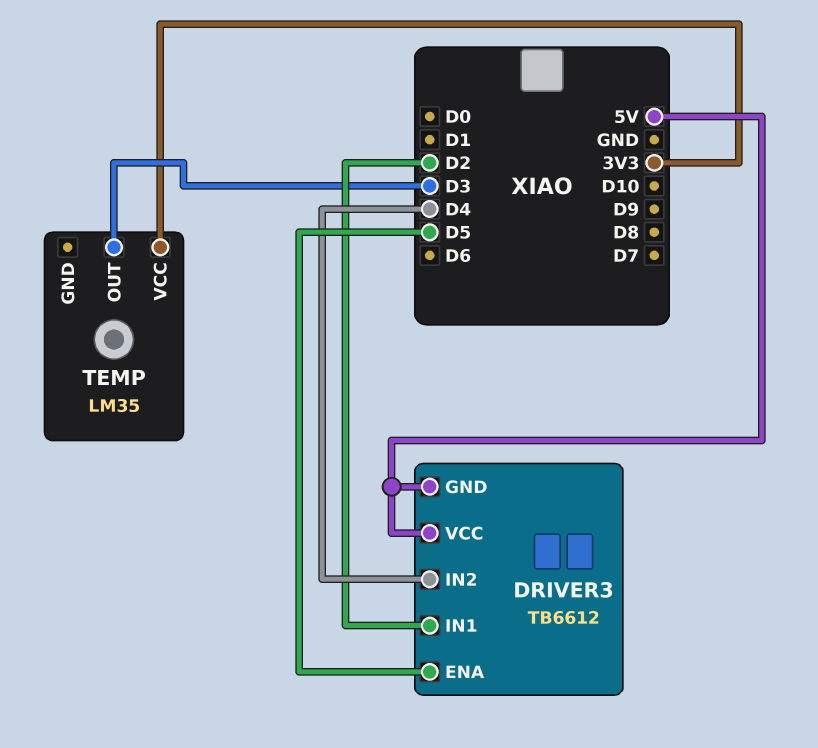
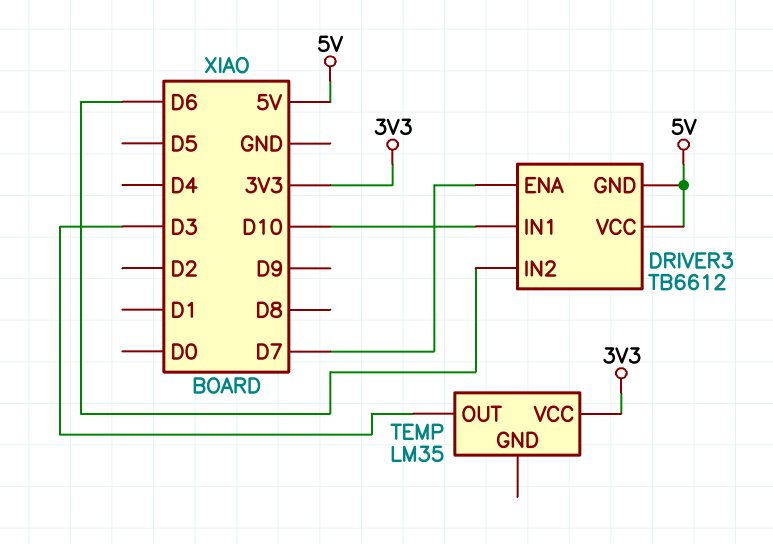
DRIVER3 pin ENA: D5 -> D7
DRIVER3 pin IN1: D2 -> D10
DRIVER3 pin IN2: D4 -> D6

